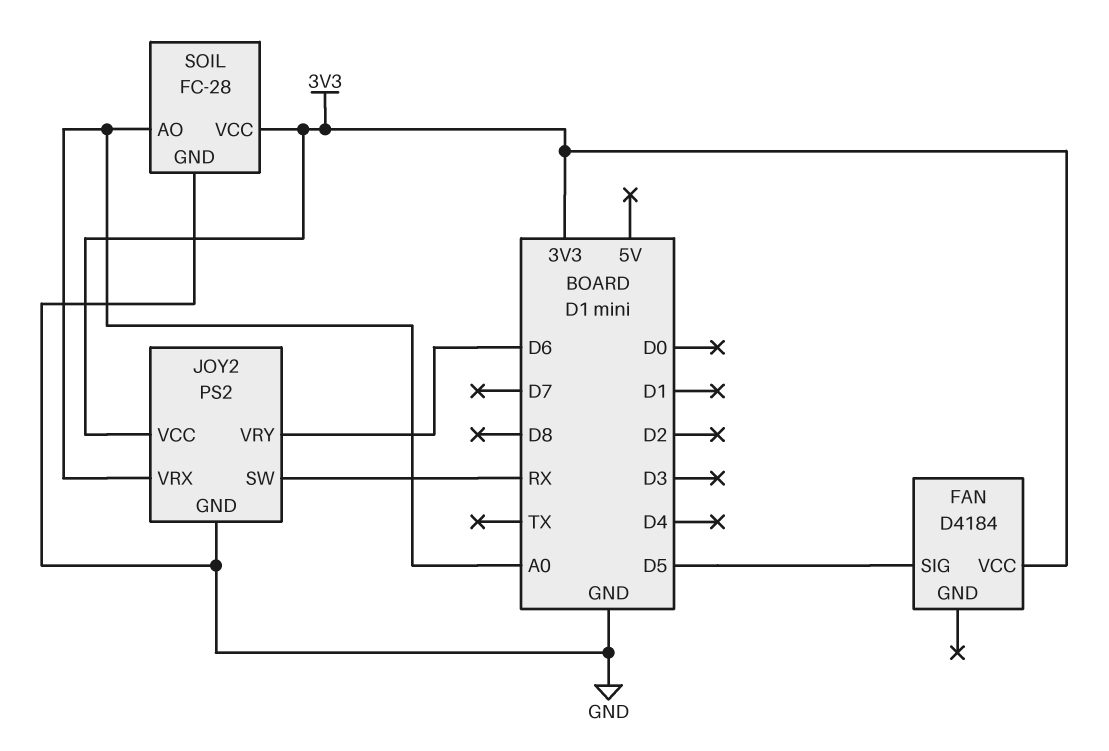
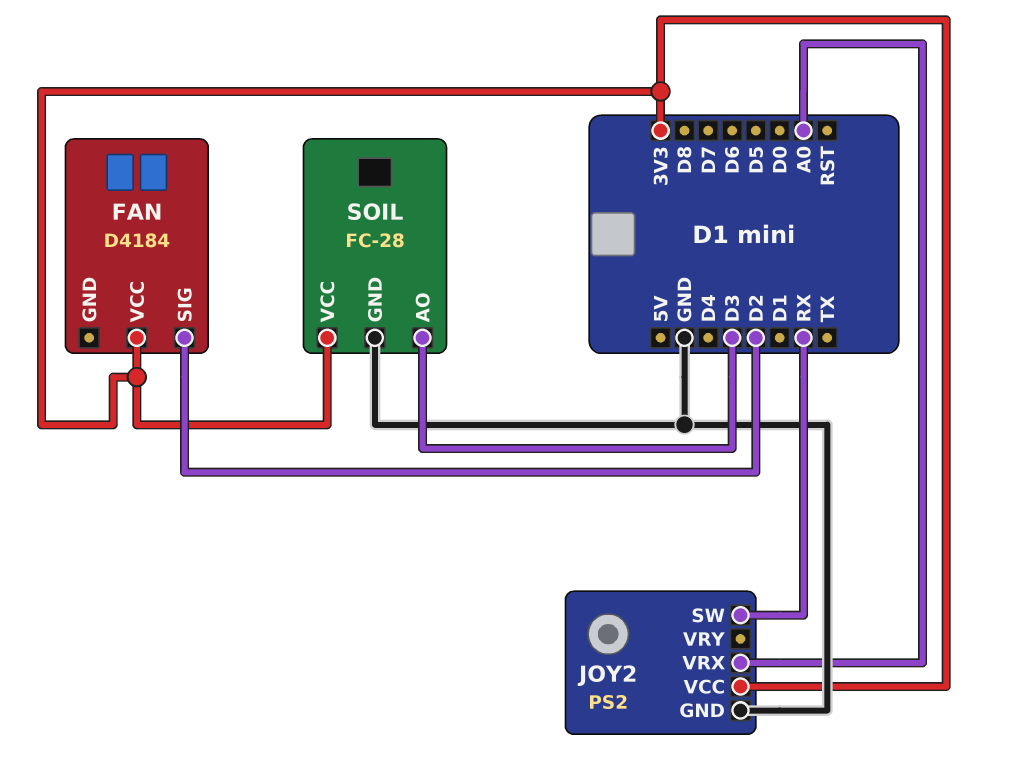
FAN pin SIG: D5 -> D2
JOY2 pin VRY: D6 -> none
SOIL pin AO: A0 -> D3

